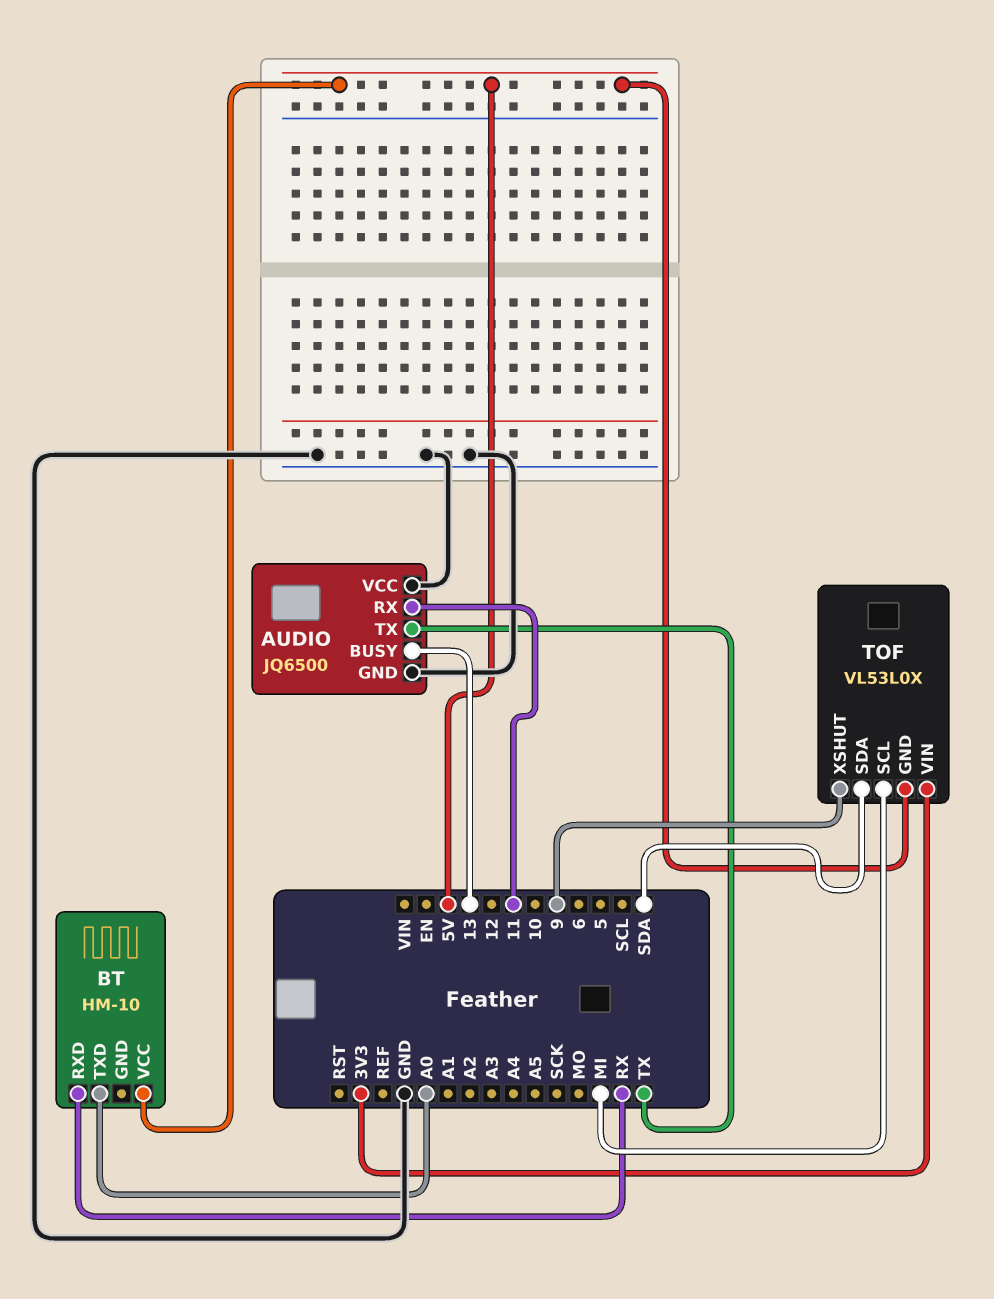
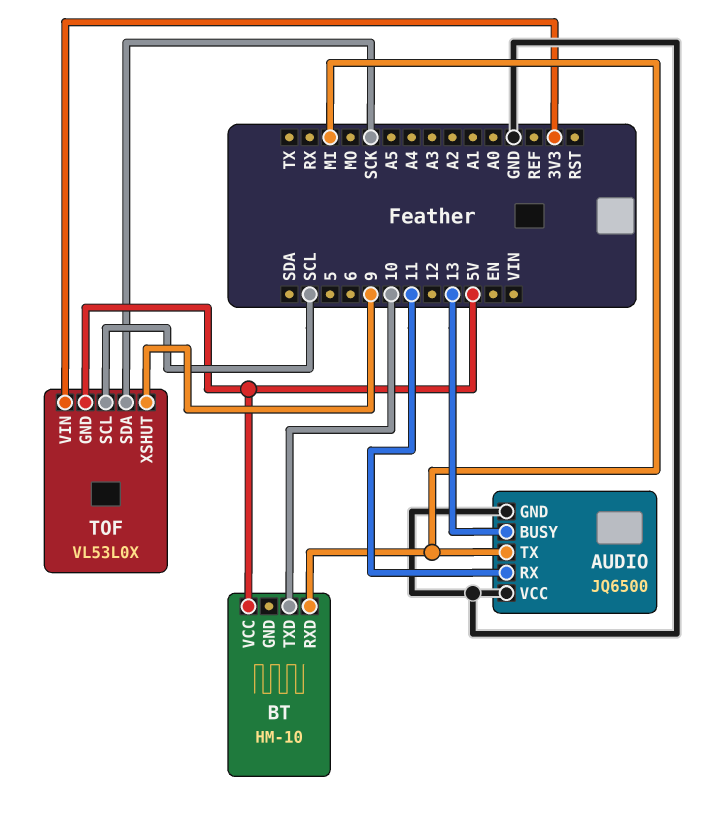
AUDIO pin TX: TX -> MI
BT pin RXD: RX -> MI
BT pin TXD: A0 -> 10
TOF pin SCL: MI -> SCL
TOF pin SDA: SDA -> SCK

